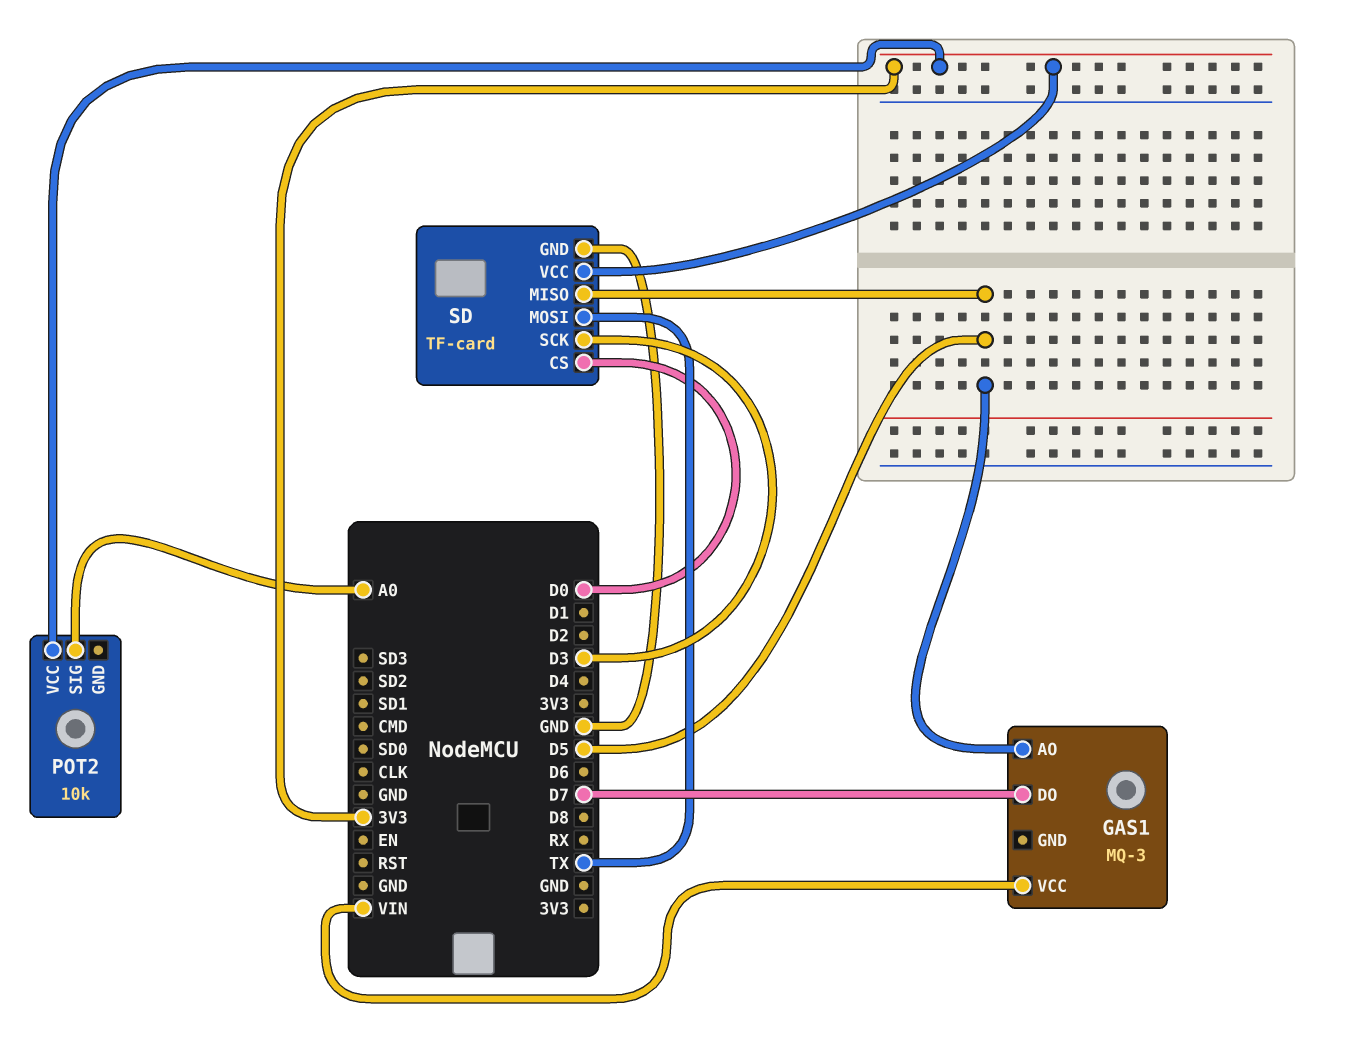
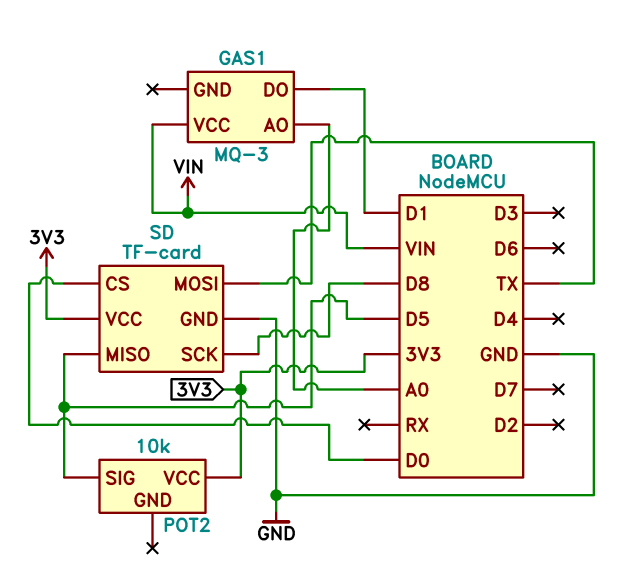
GAS1 pin AO: D5 -> A0
GAS1 pin DO: D7 -> D1
POT2 pin SIG: A0 -> D5
SD pin SCK: D3 -> D8

